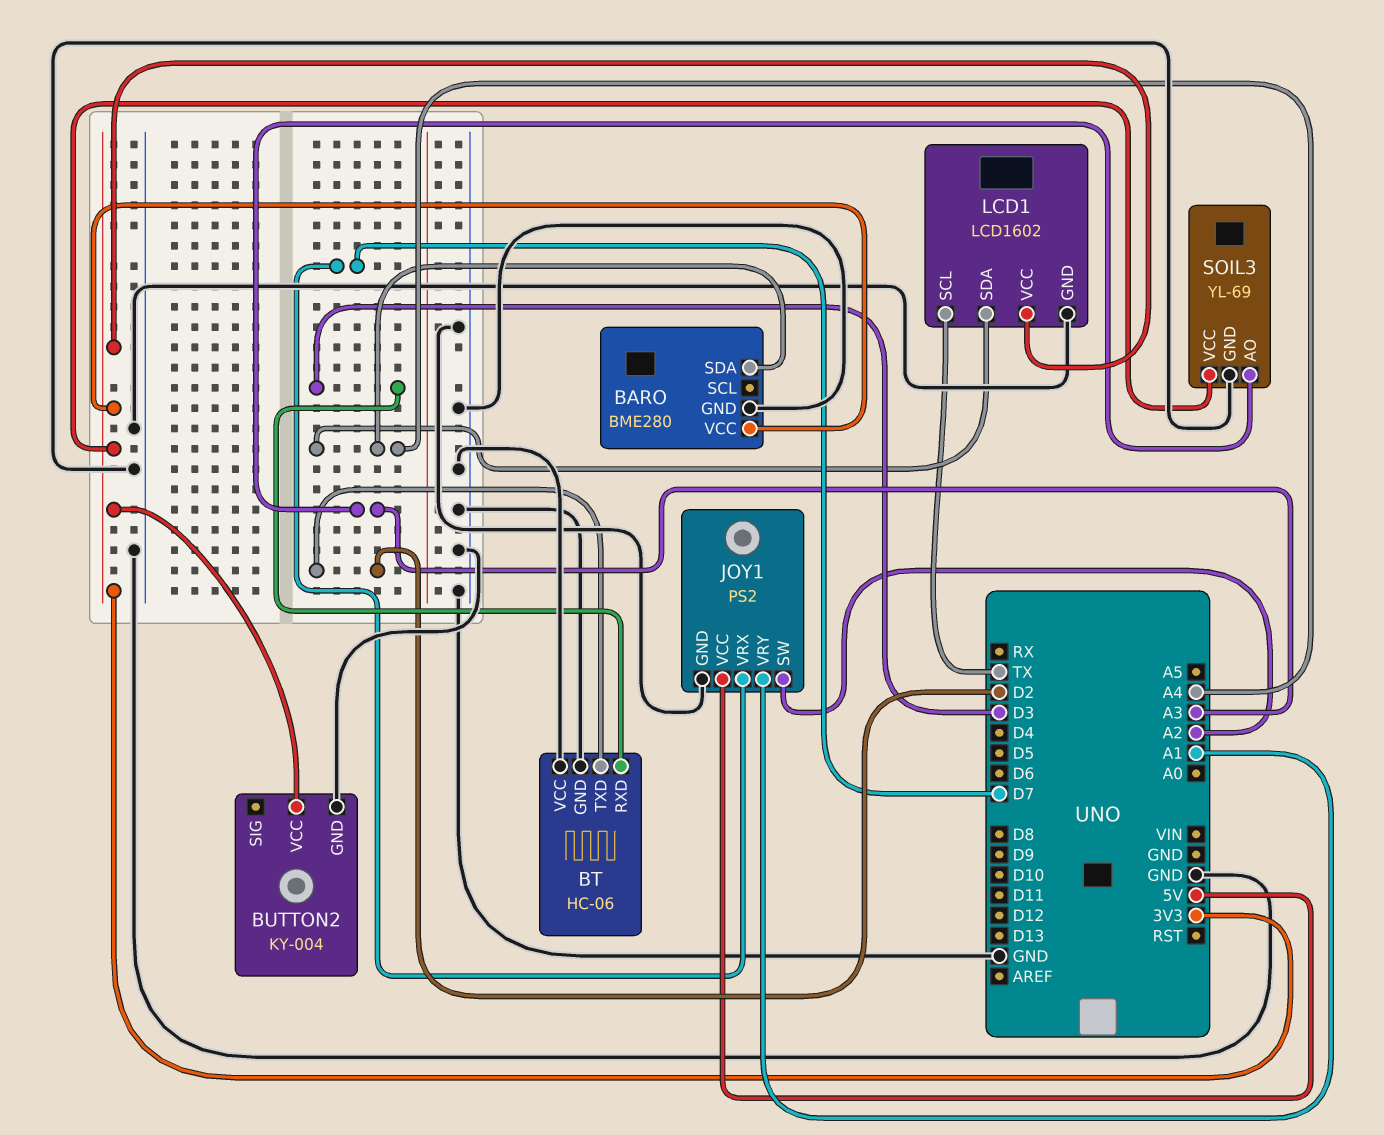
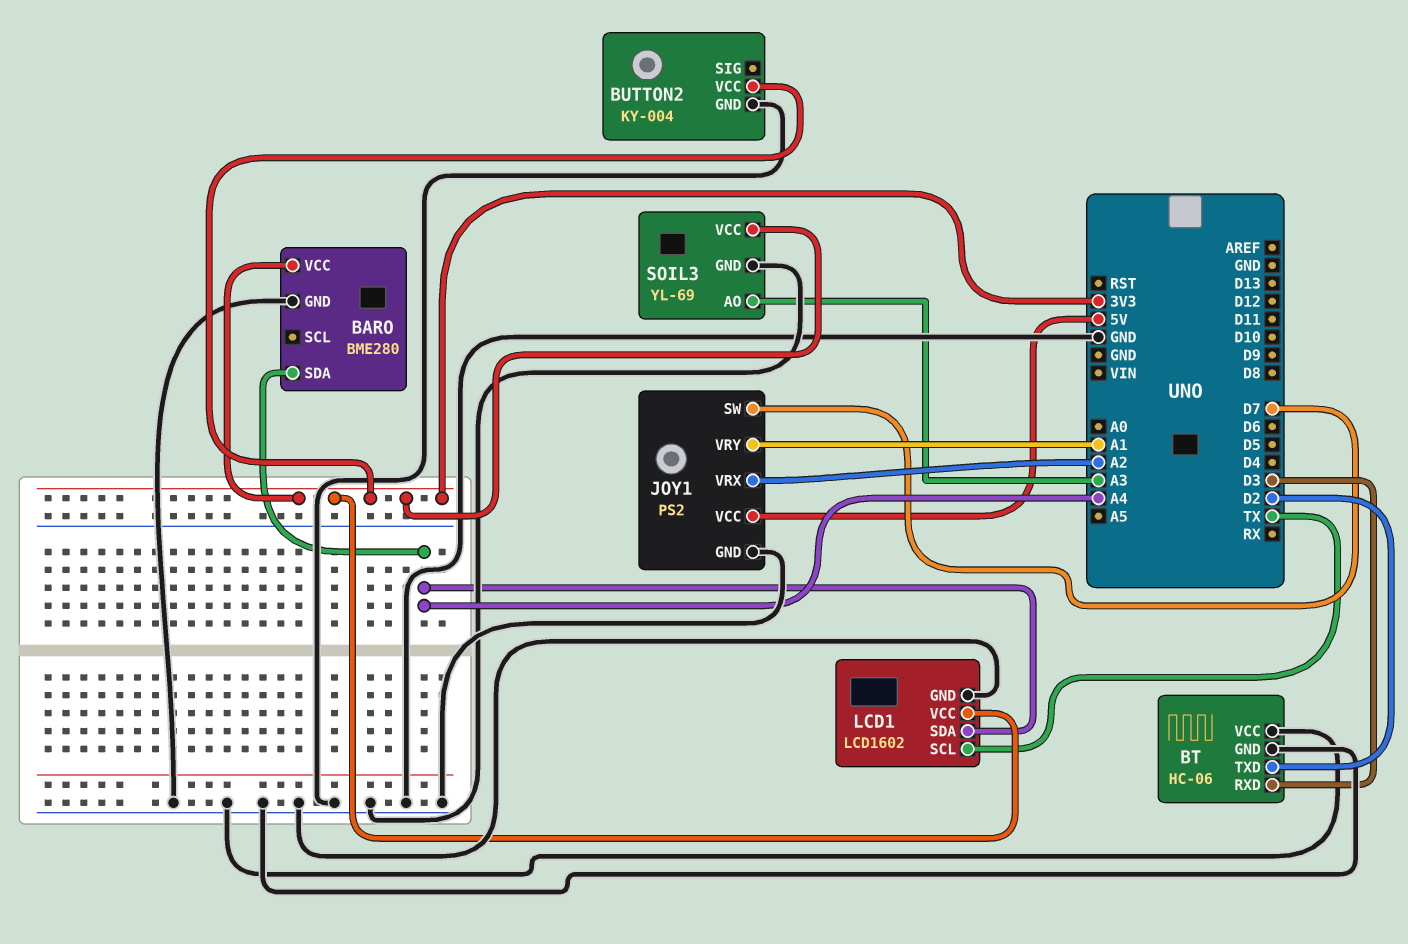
JOY1 pin SW: A2 -> D7
JOY1 pin VRX: D7 -> A2

